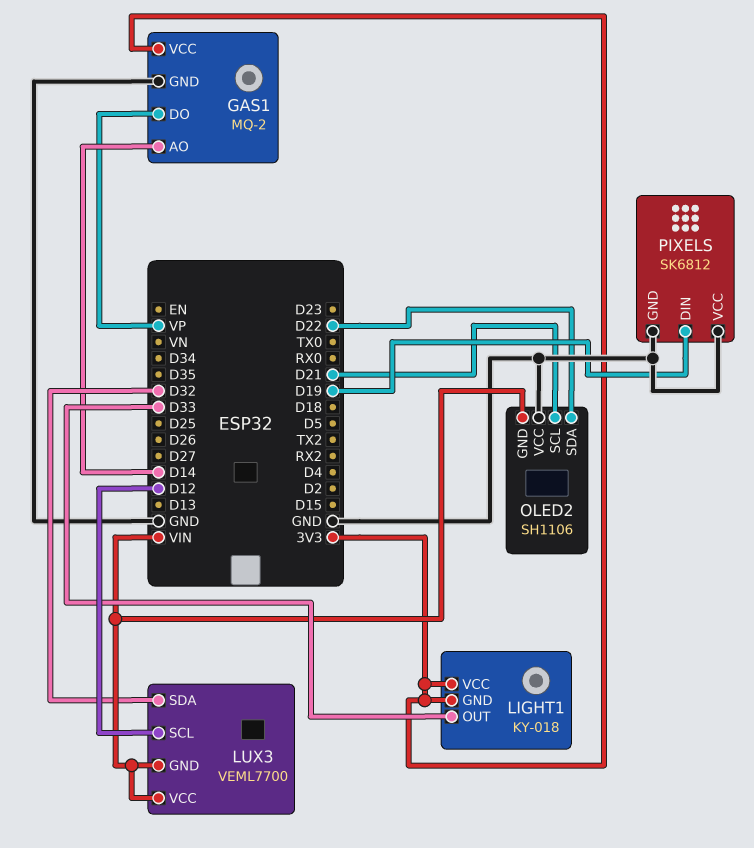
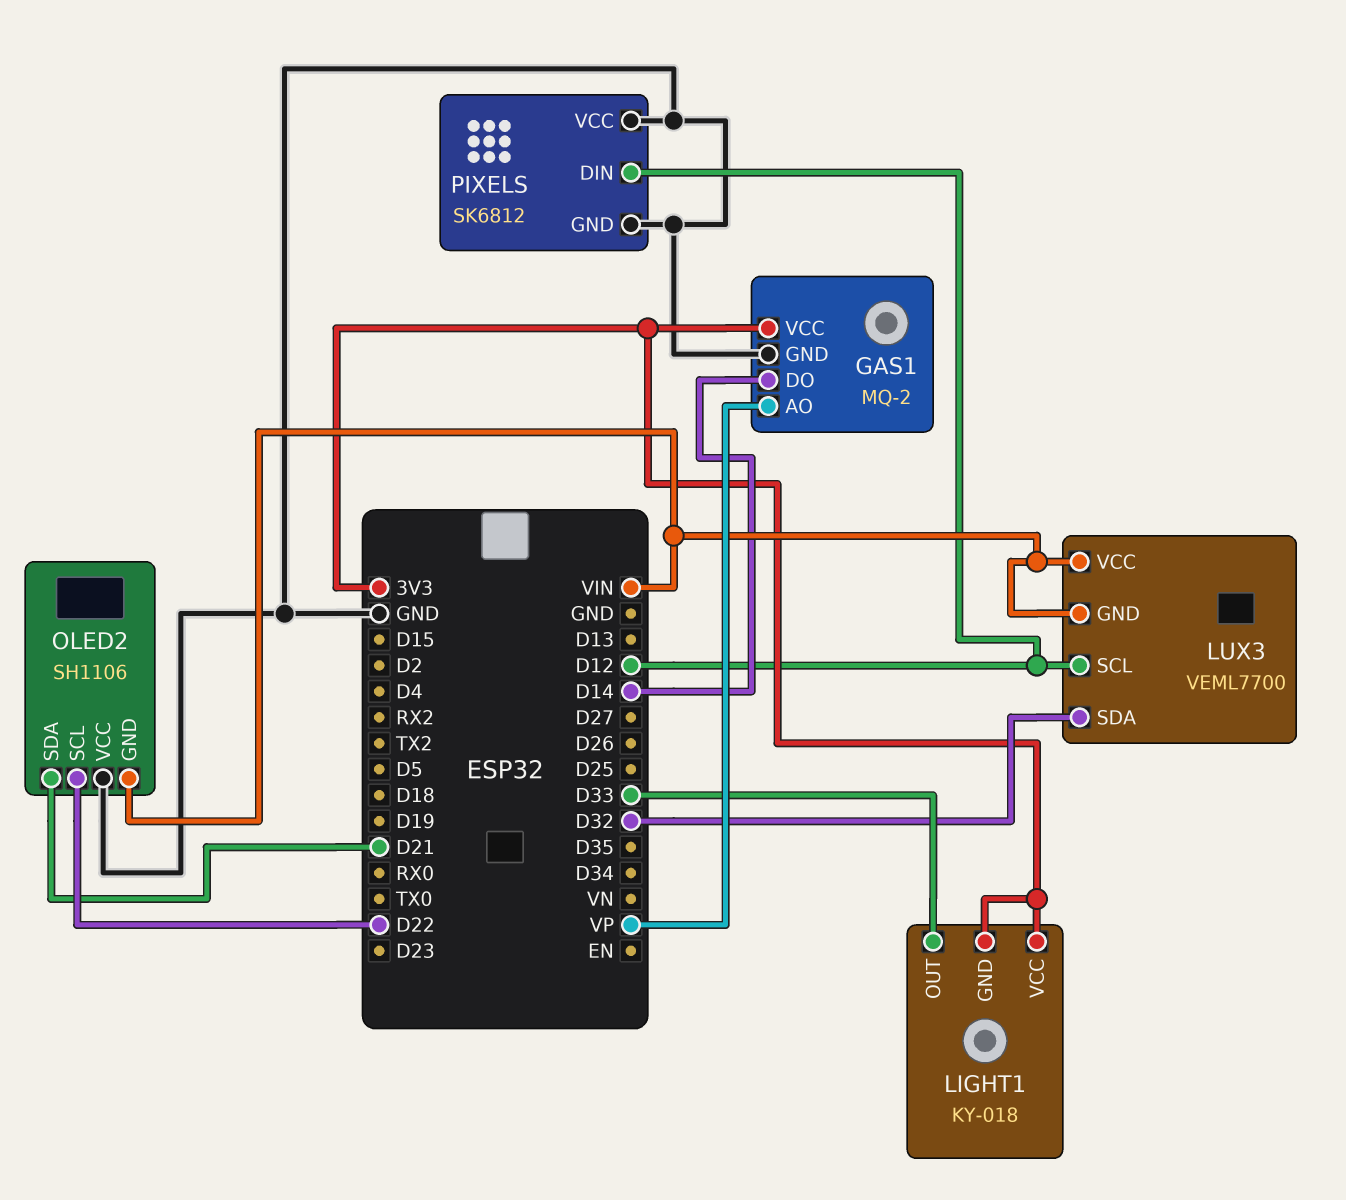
GAS1 pin AO: D14 -> VP
GAS1 pin DO: VP -> D14
OLED2 pin SCL: D21 -> D22
OLED2 pin SDA: D22 -> D21
PIXELS pin DIN: D19 -> D12

